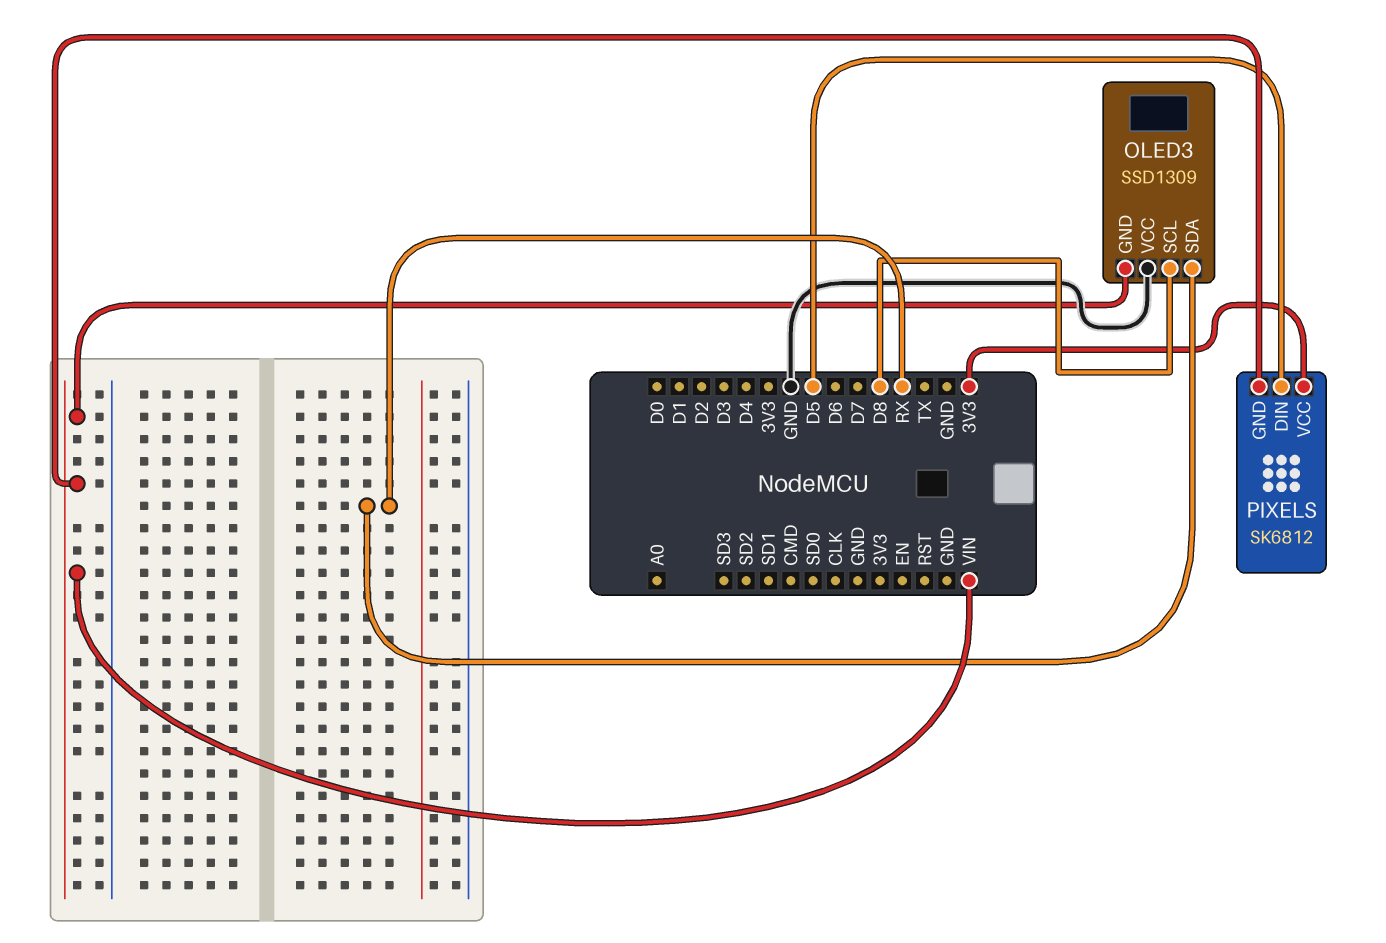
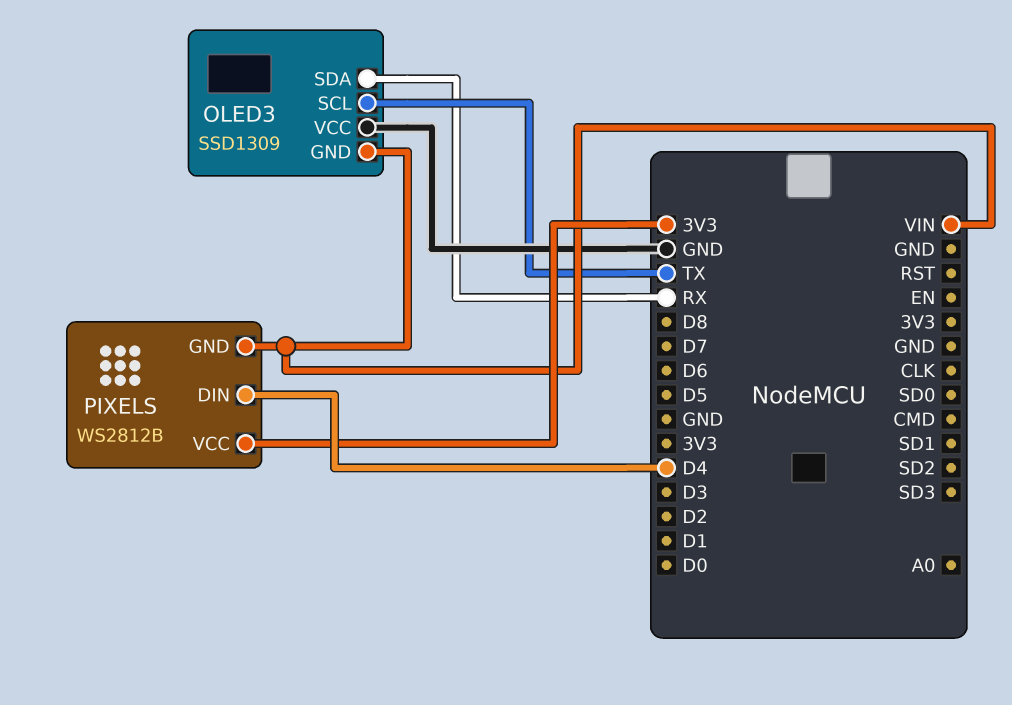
OLED3 pin SCL: D8 -> TX
PIXELS: SK6812 -> WS2812B
PIXELS pin DIN: D5 -> D4

